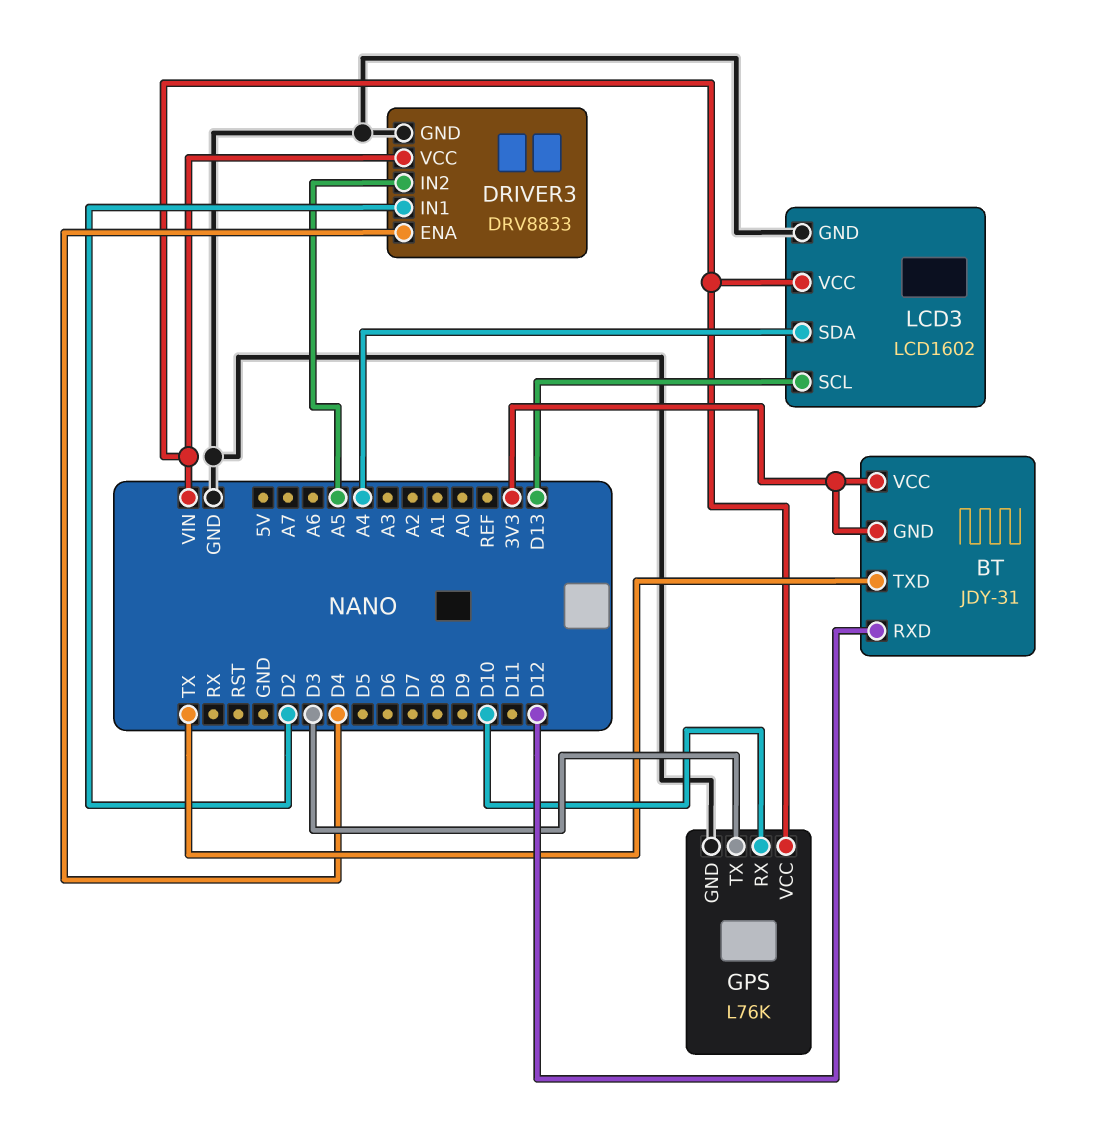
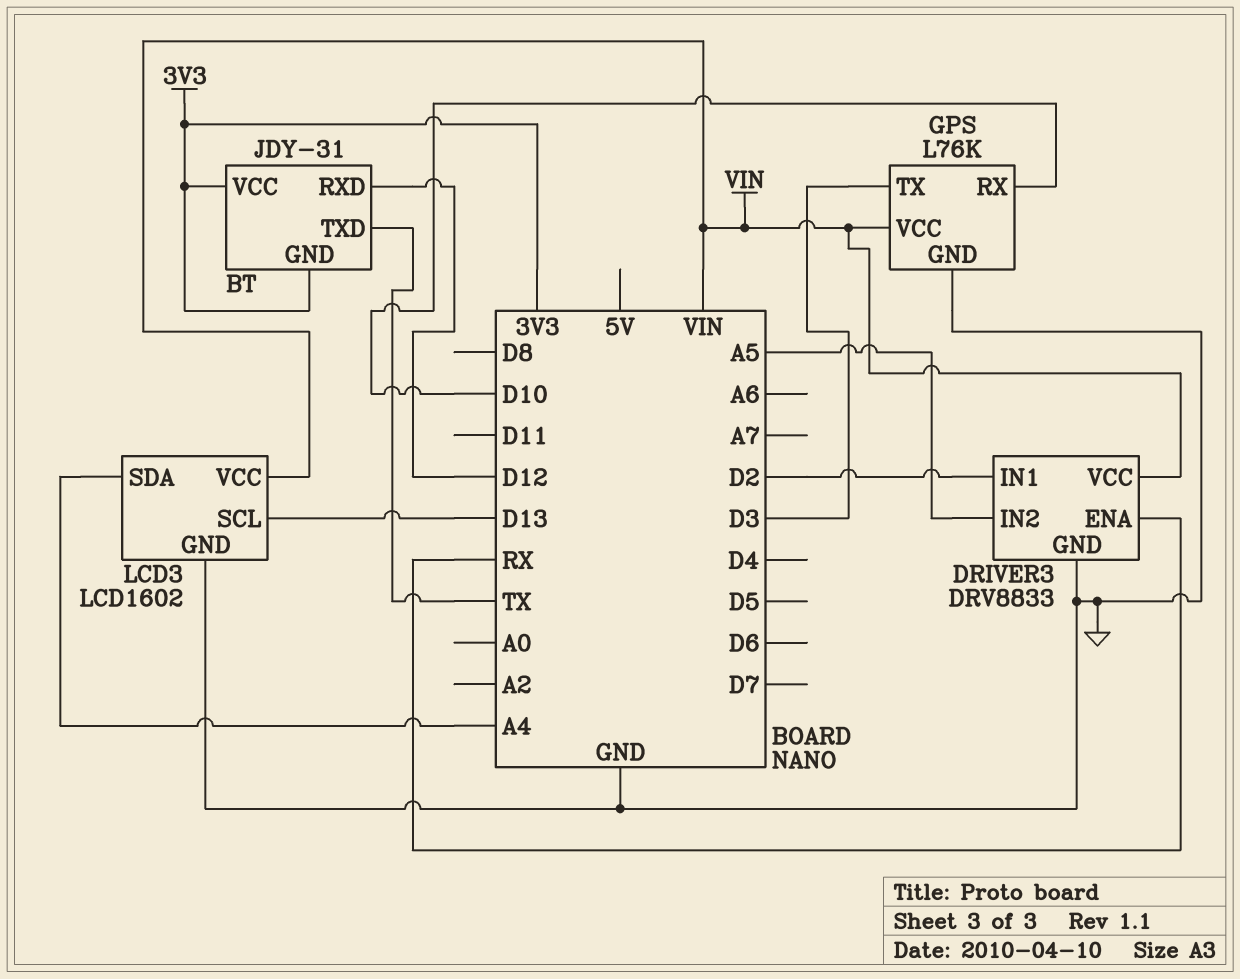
DRIVER3 pin ENA: D4 -> RX

